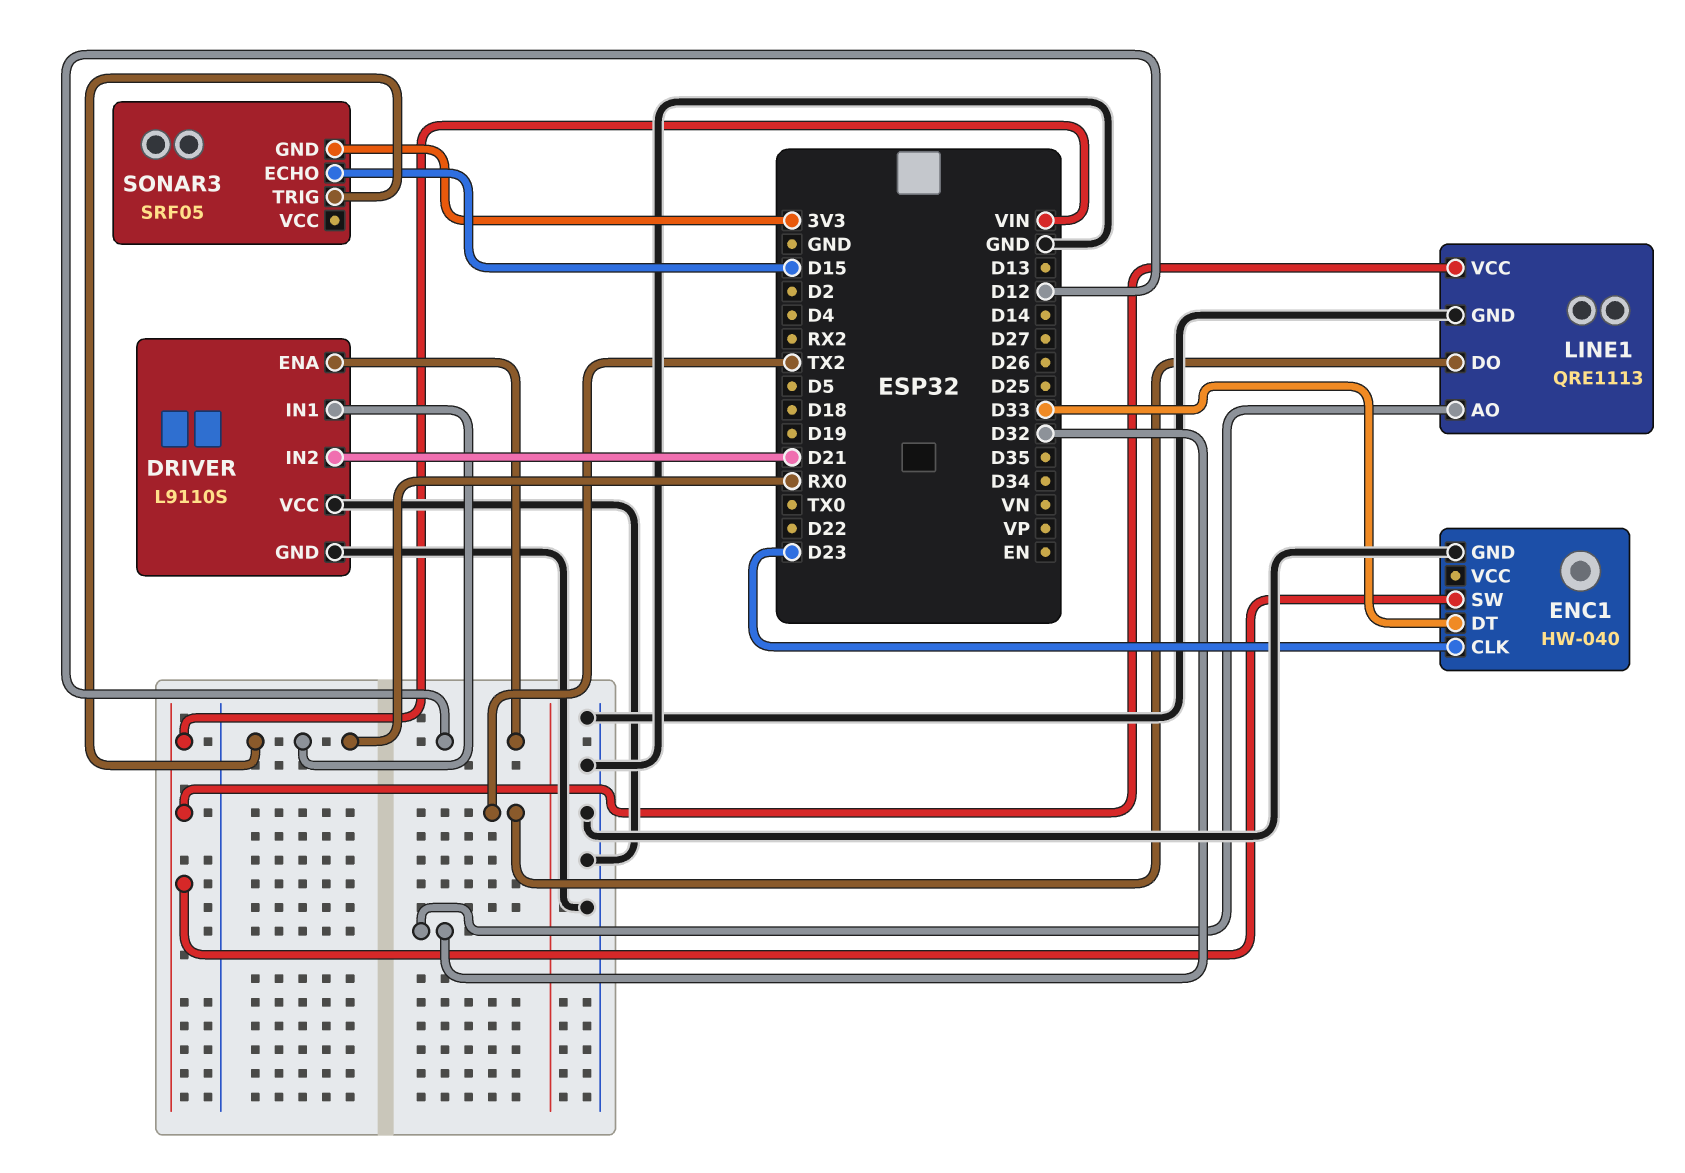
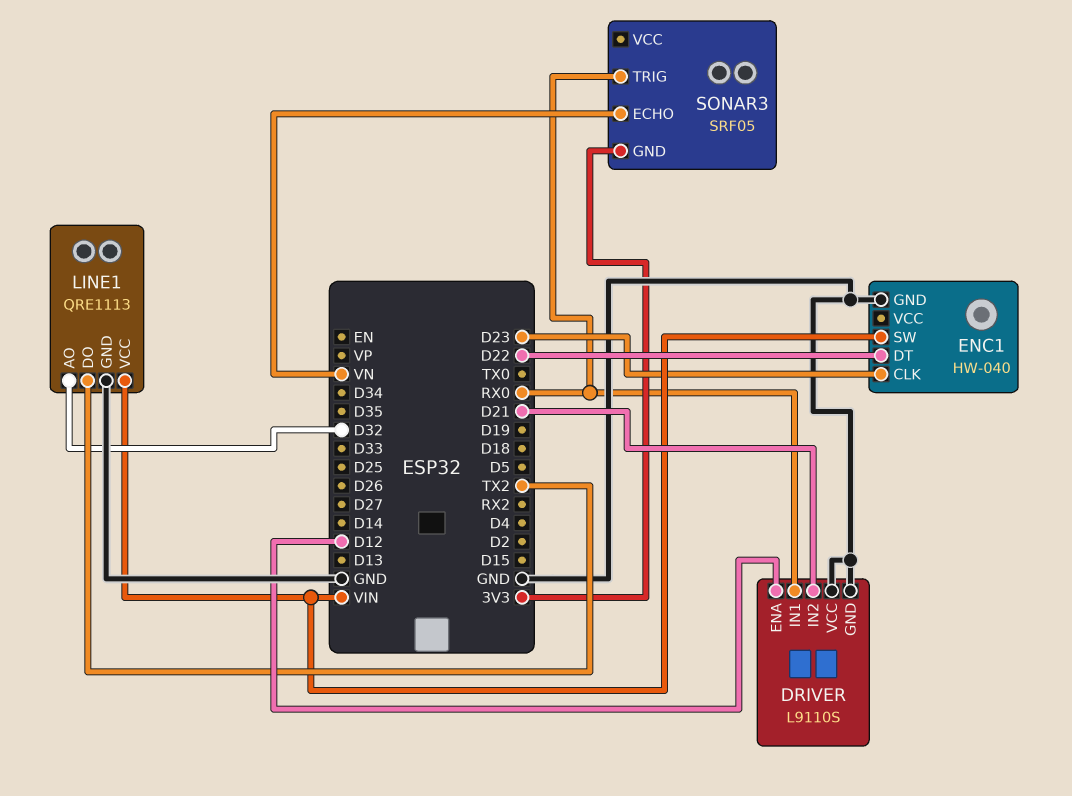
ENC1 pin DT: D33 -> D22
SONAR3 pin ECHO: D15 -> VN

